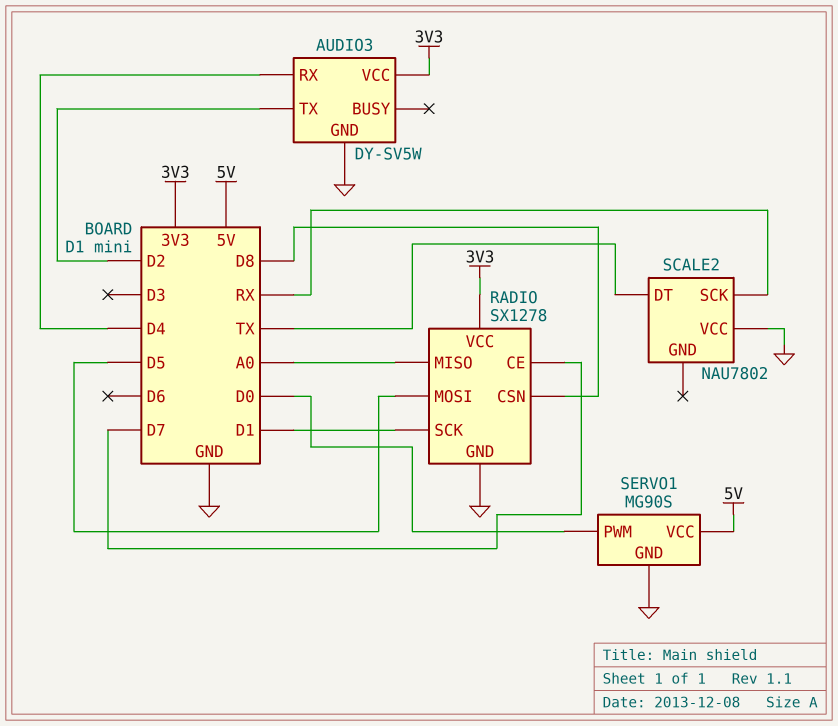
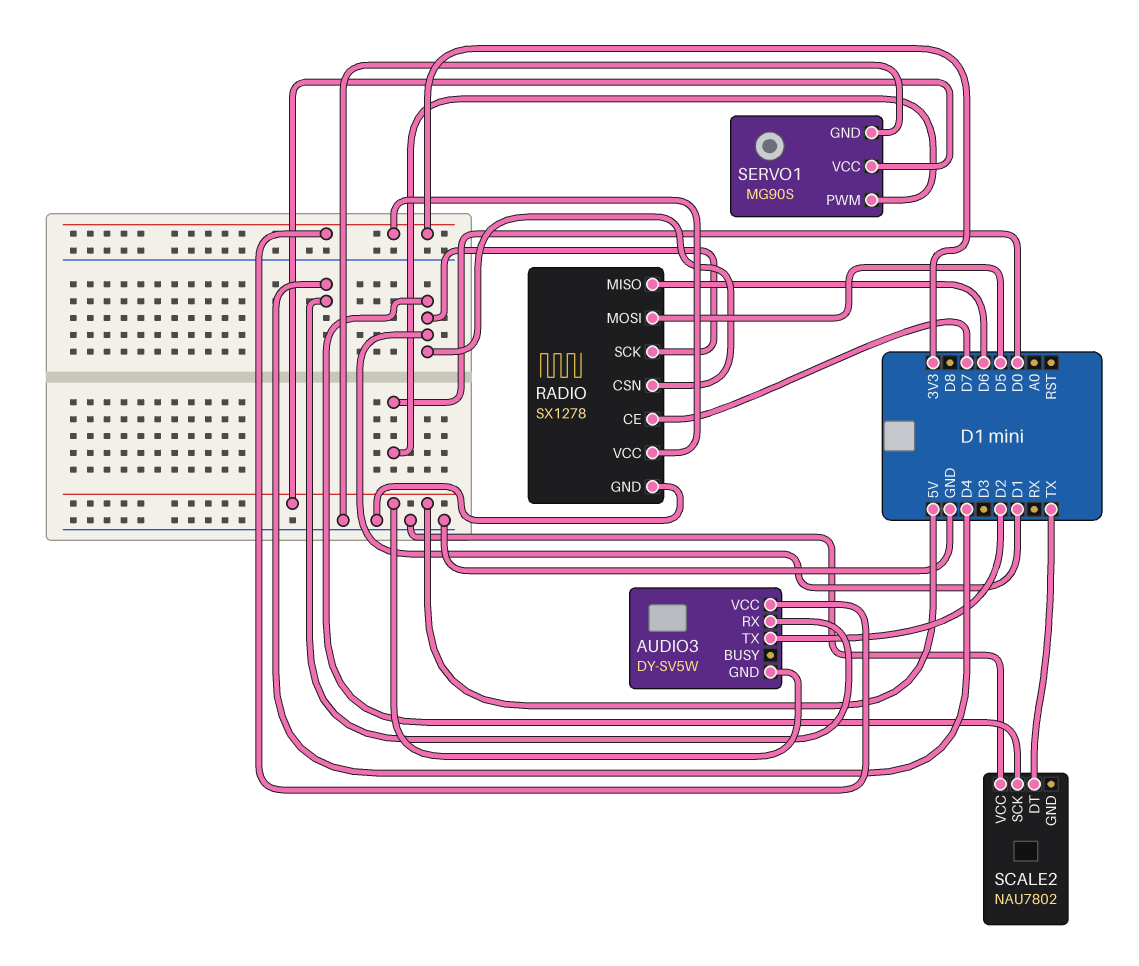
AUDIO3 pin GND: GND -> 5V
RADIO pin CSN: D8 -> D1
RADIO pin MISO: A0 -> D6
SCALE2 pin SCK: RX -> D1

